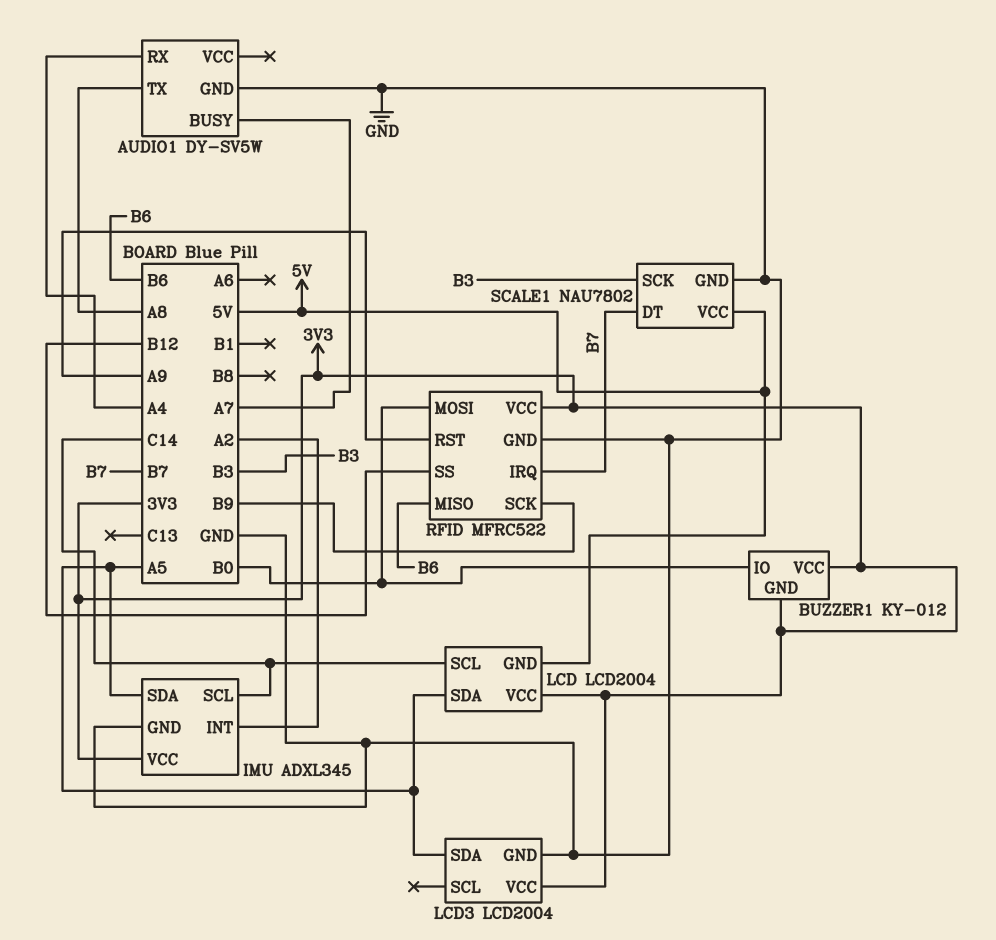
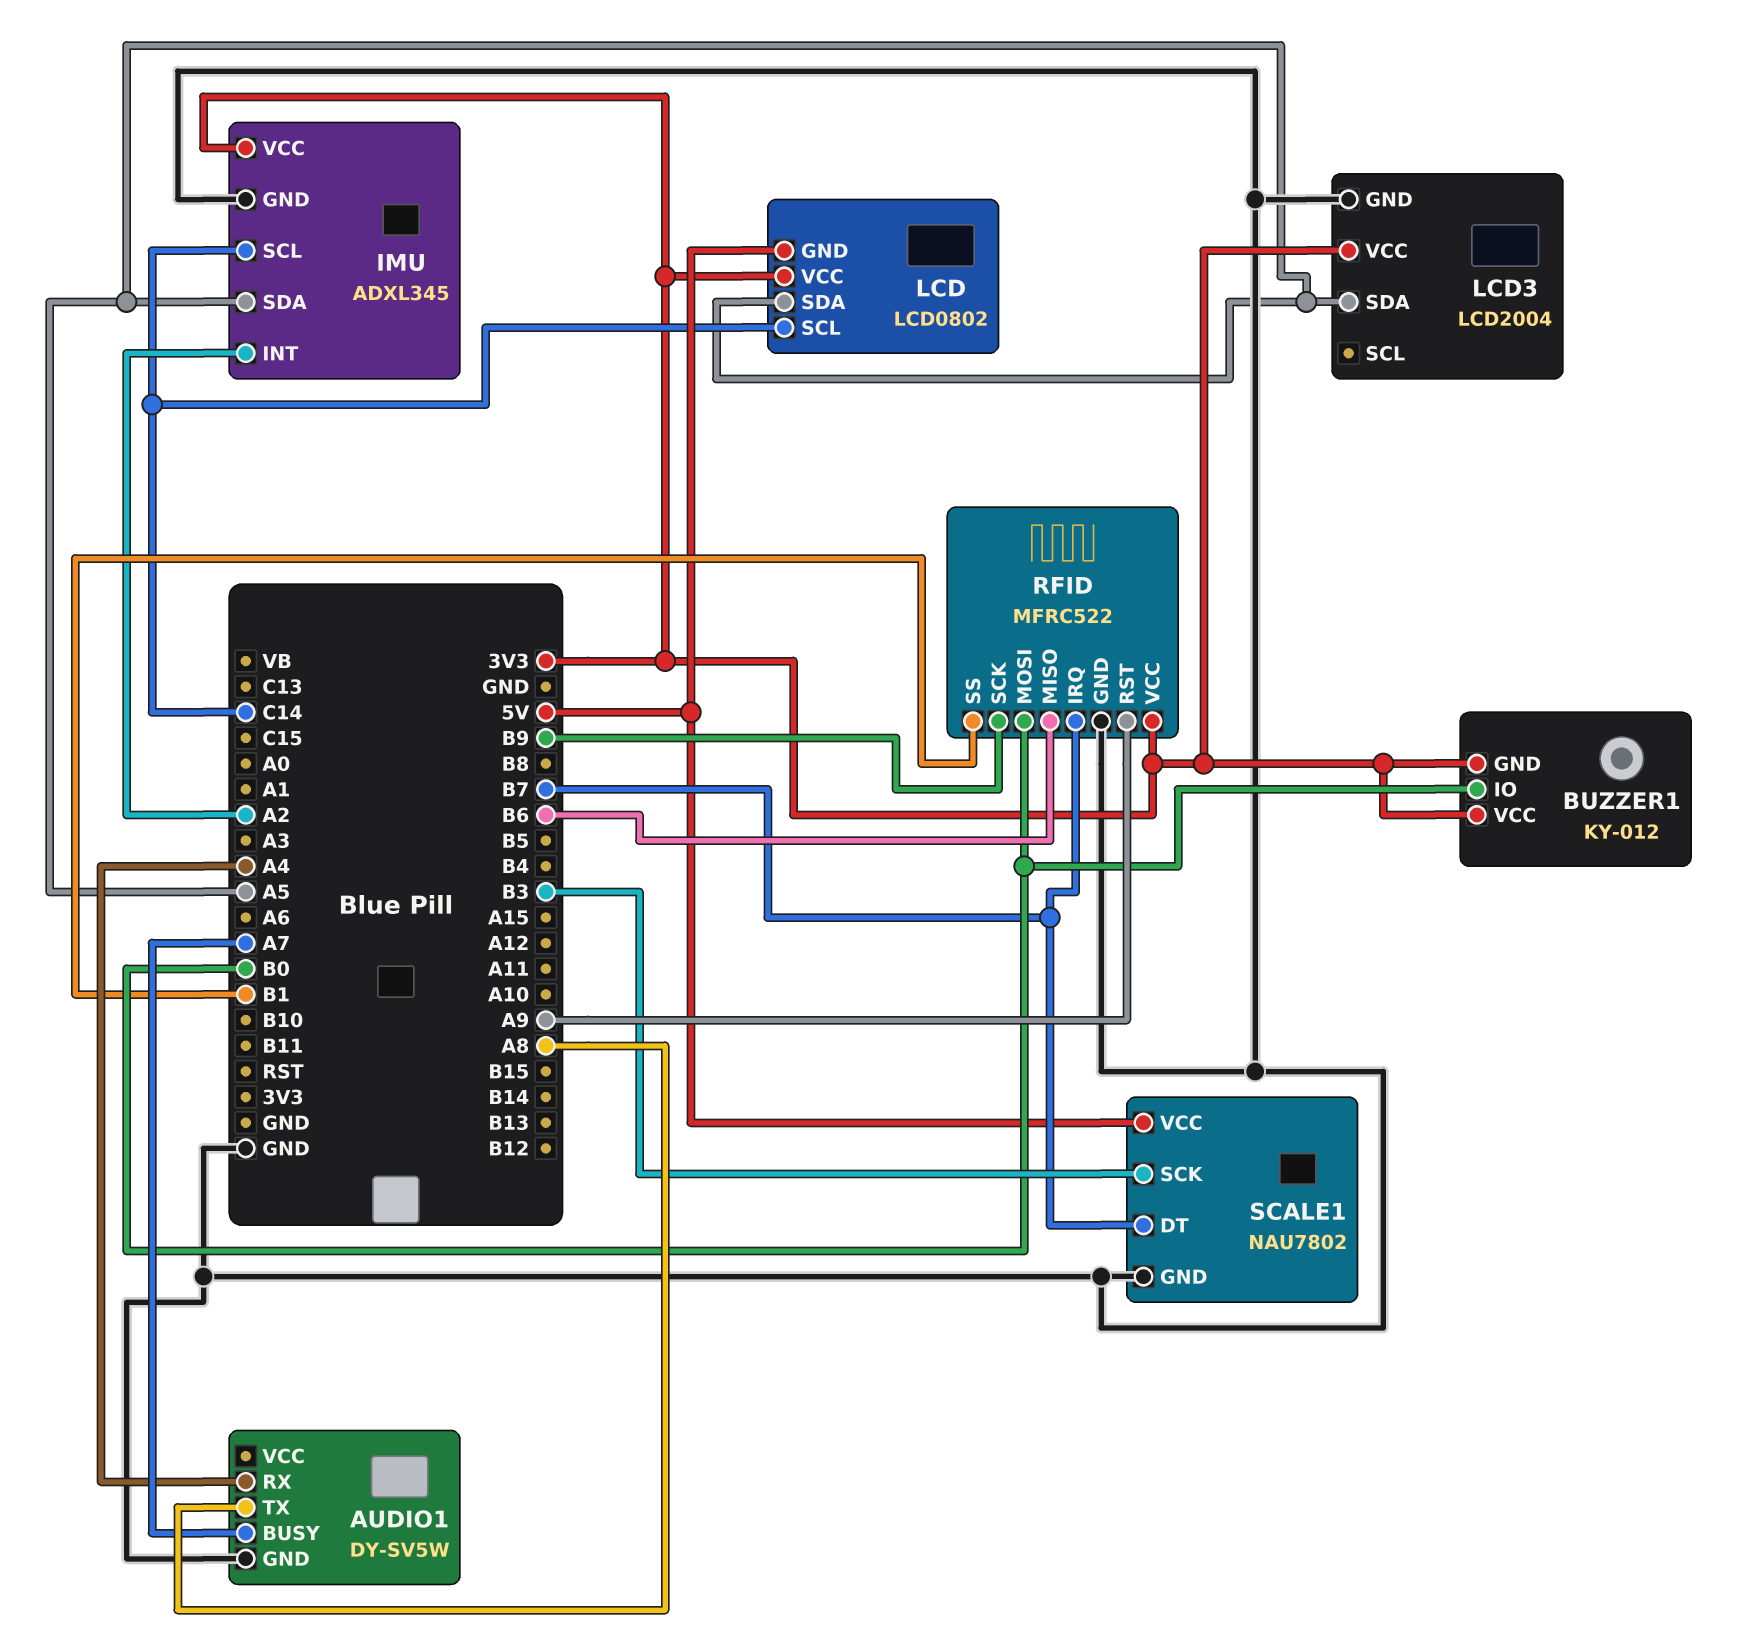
LCD: LCD2004 -> LCD0802
RFID pin SS: B12 -> B1

